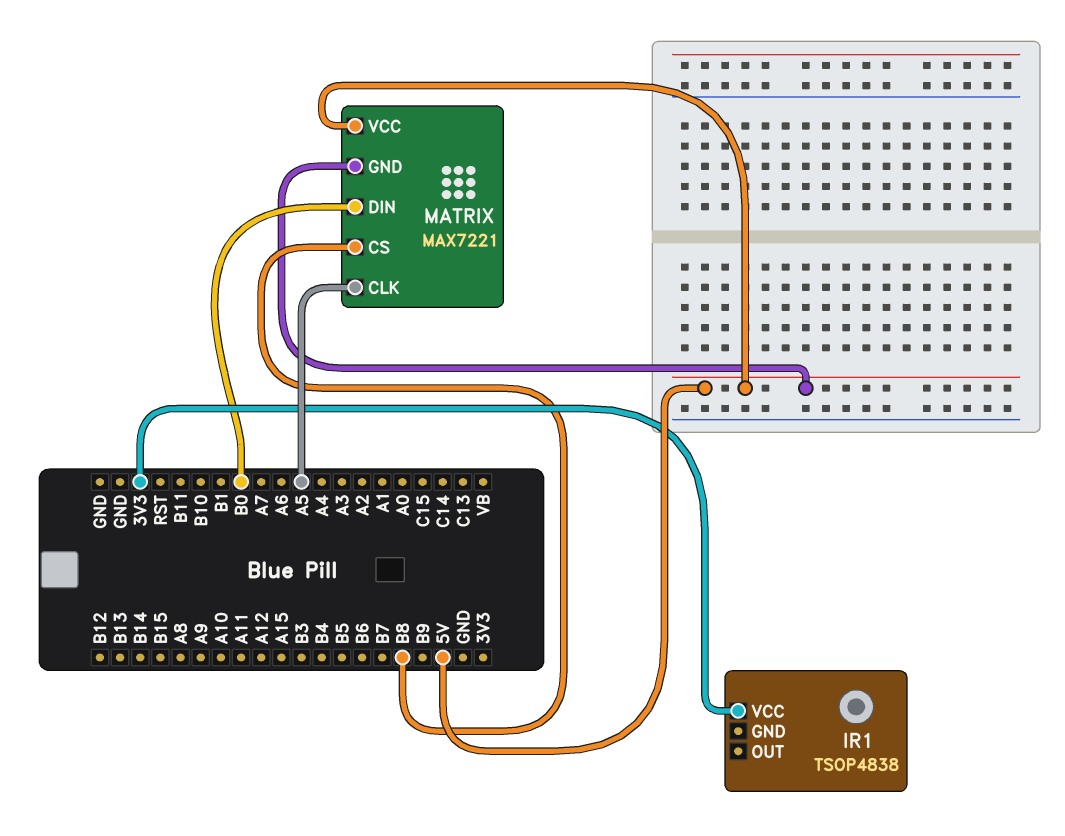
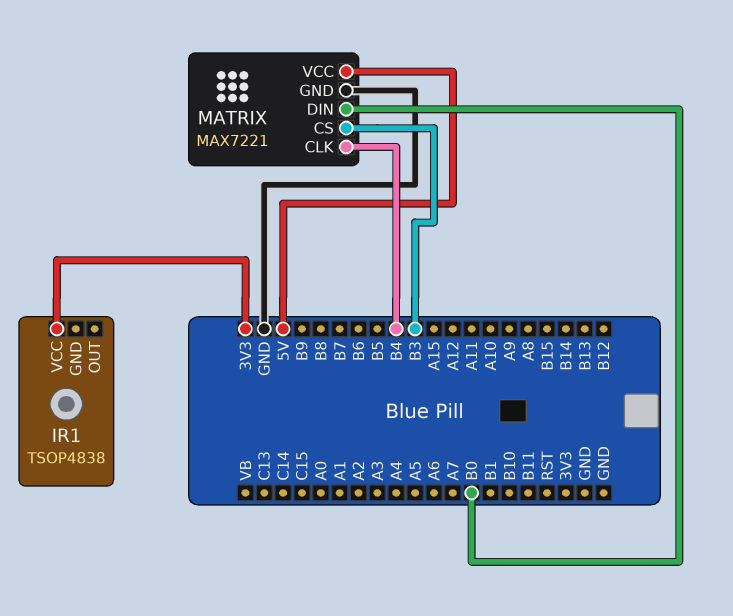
MATRIX pin CLK: A5 -> B4
MATRIX pin CS: B8 -> B3
MATRIX pin GND: 5V -> GND

